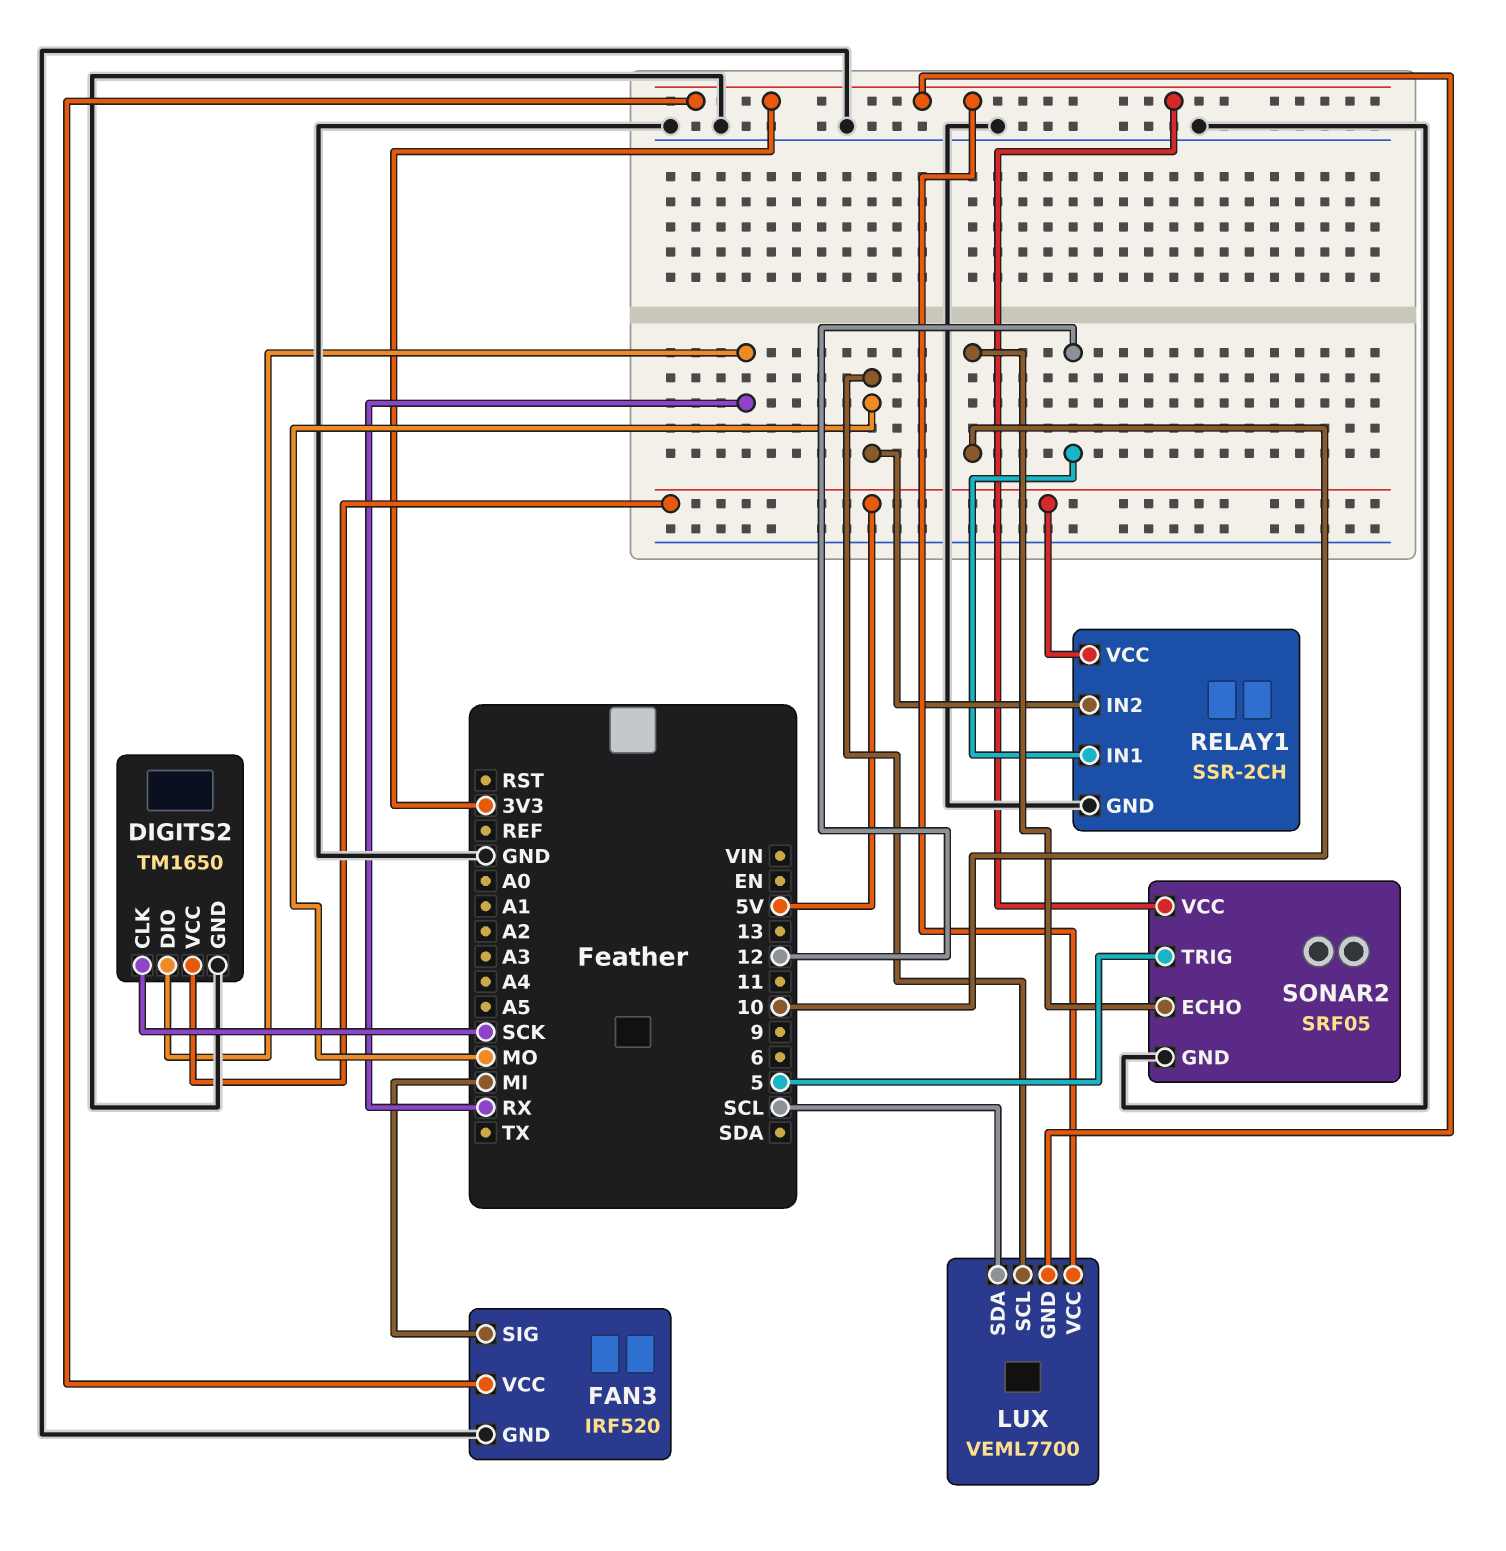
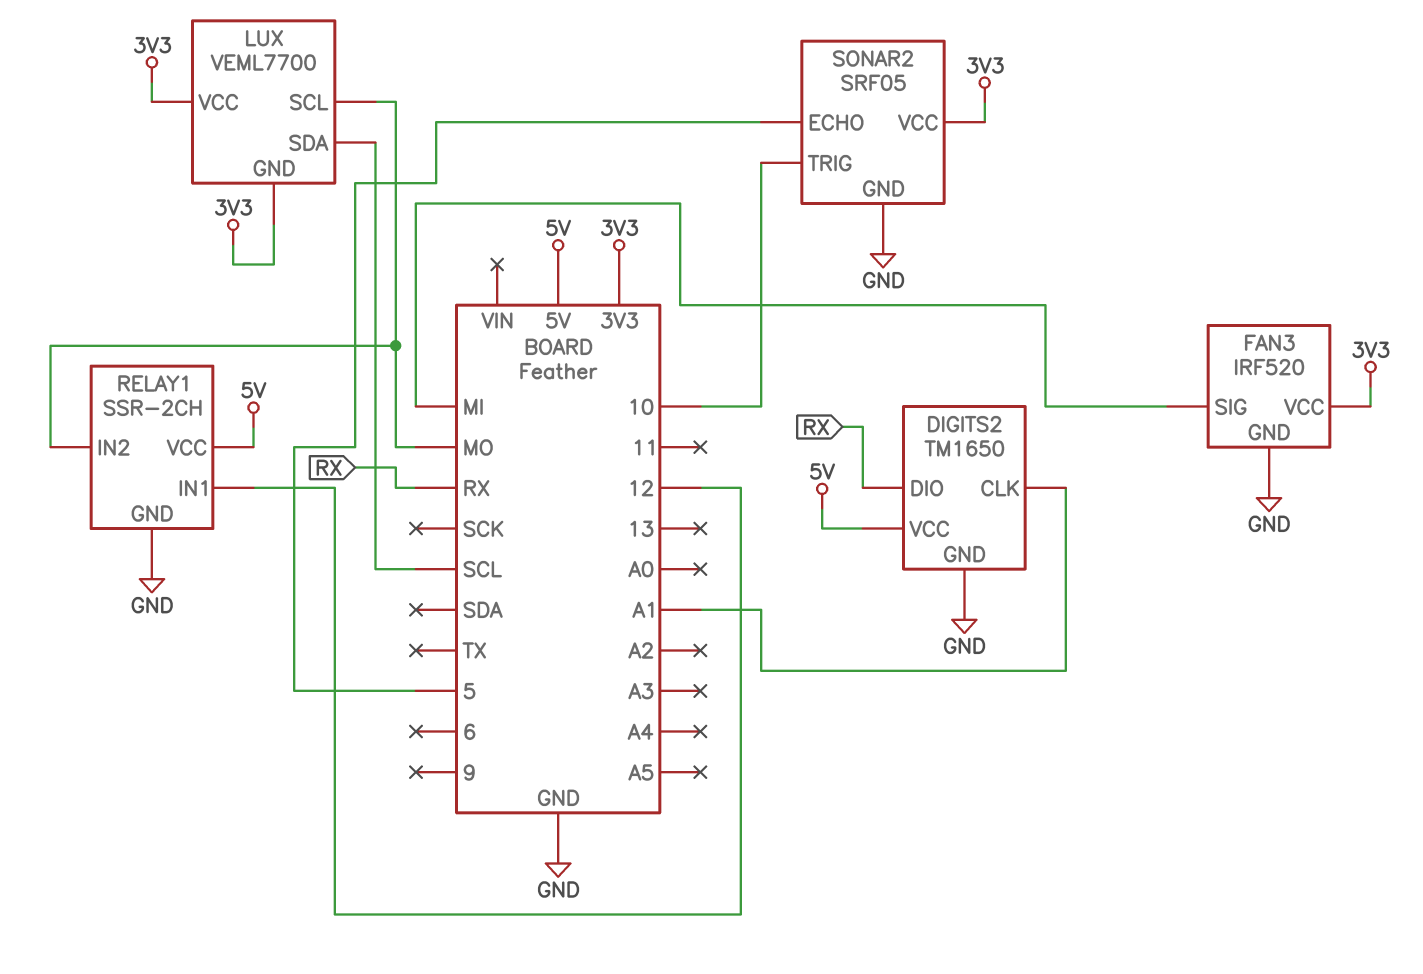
DIGITS2 pin CLK: SCK -> A1
SONAR2 pin ECHO: 10 -> 5
SONAR2 pin TRIG: 5 -> 10

